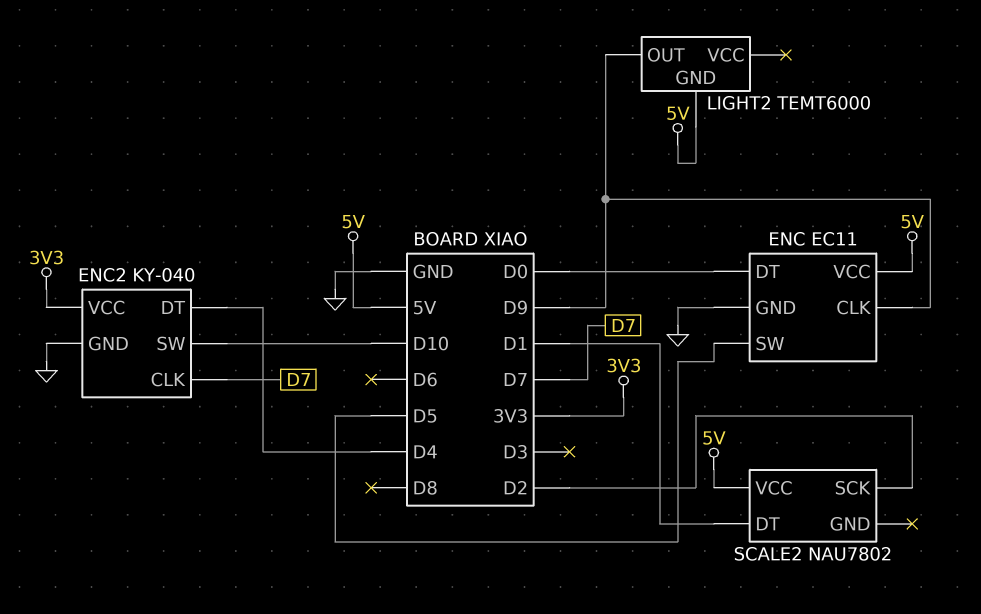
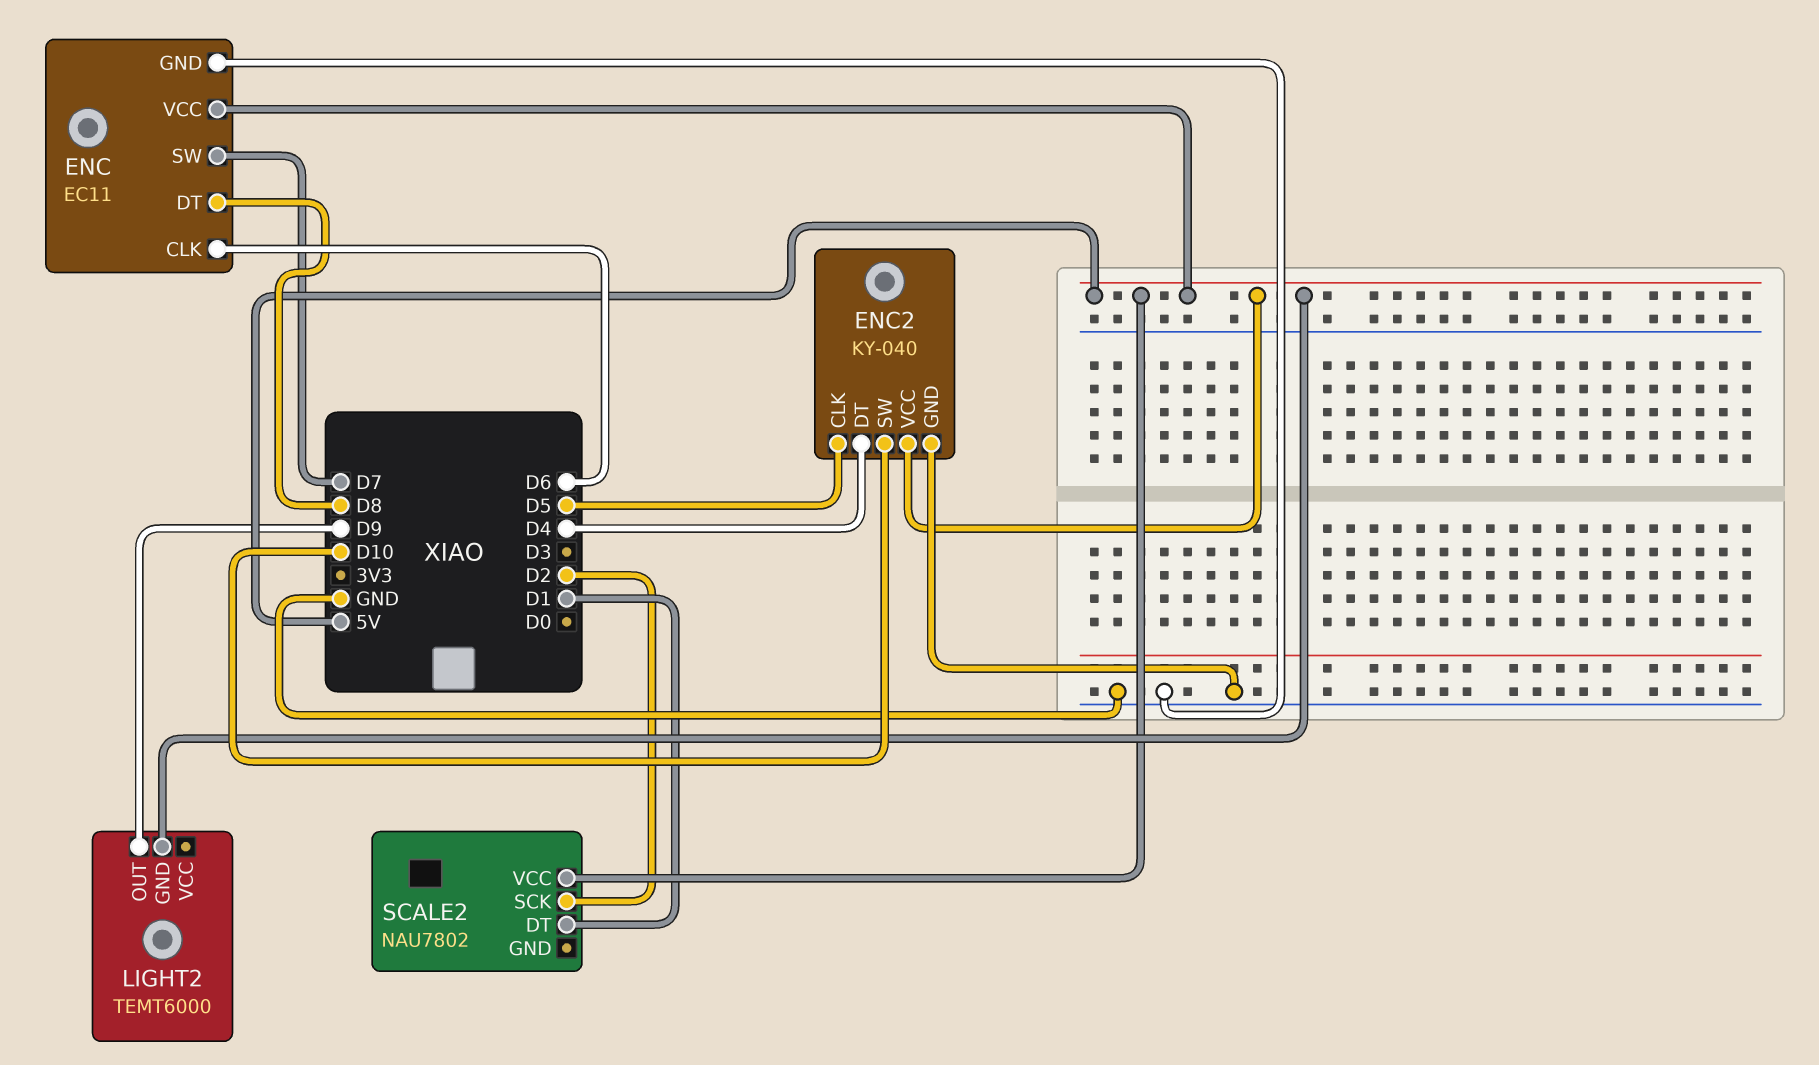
ENC pin CLK: D9 -> D6
ENC pin DT: D0 -> D8
ENC pin SW: D5 -> D7
ENC2 pin CLK: D7 -> D5
ENC2 pin VCC: 3V3 -> 5V

